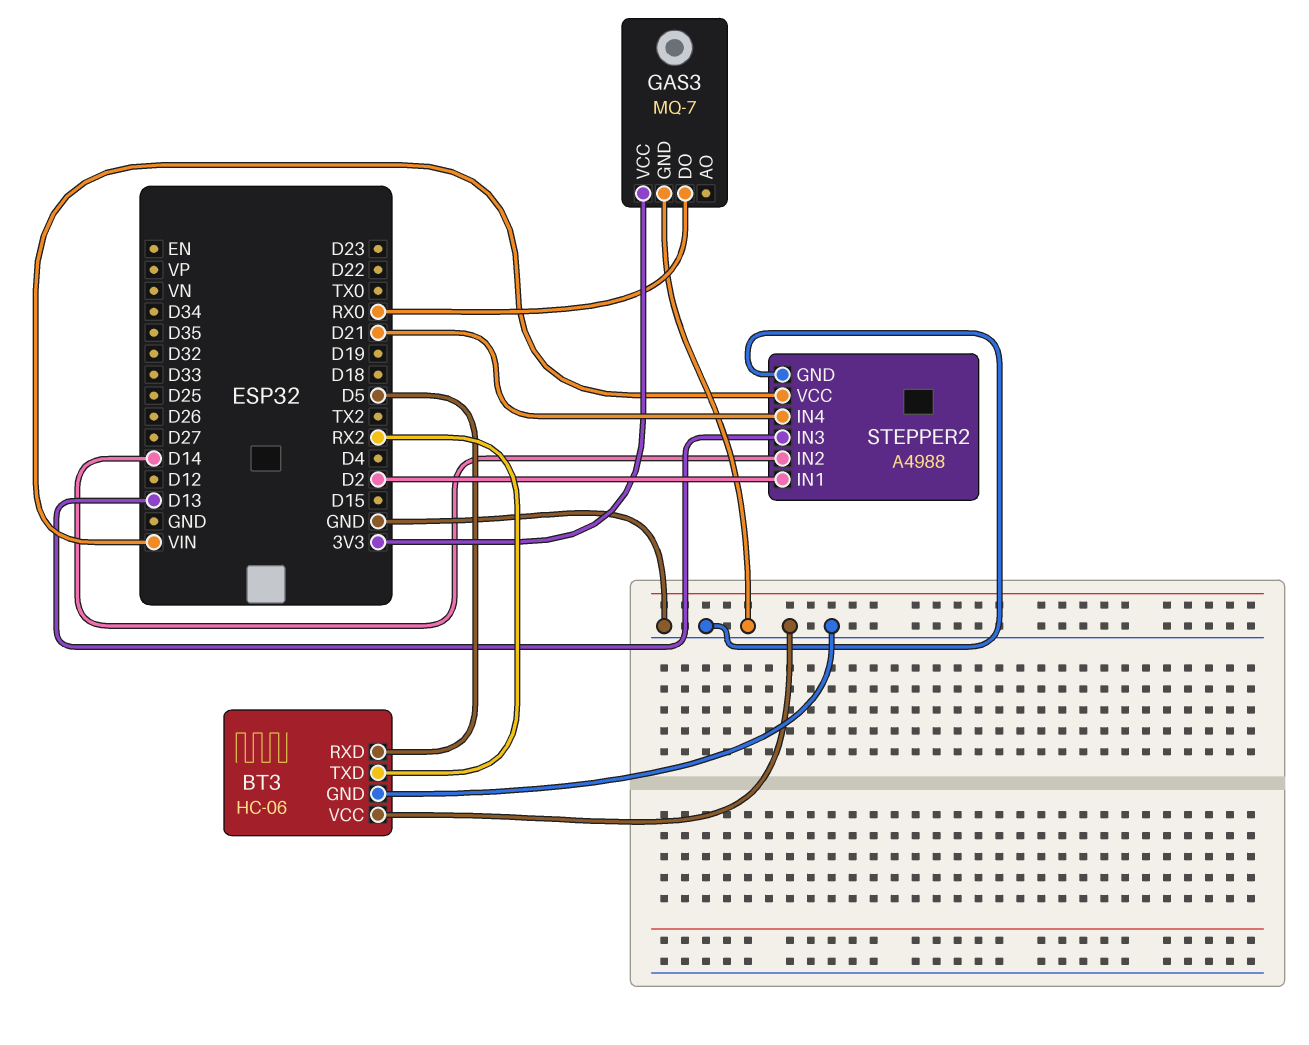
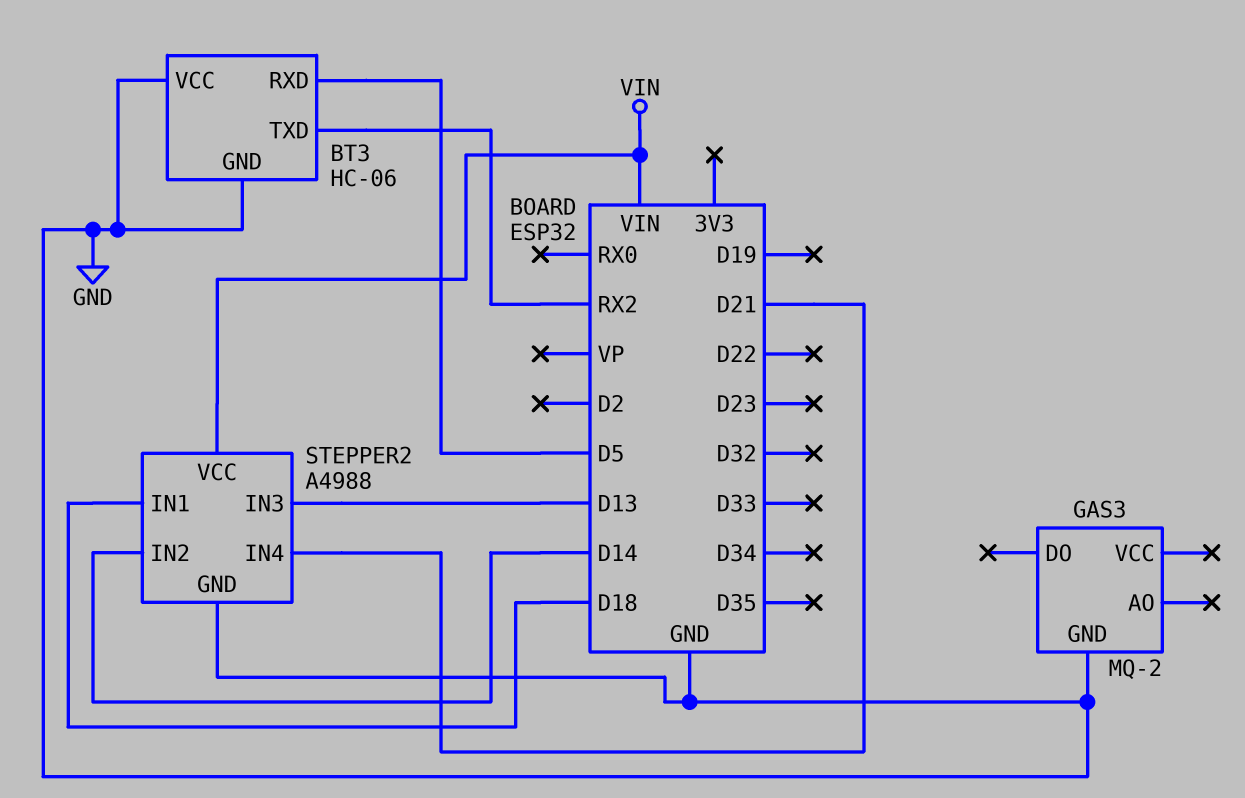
GAS3: MQ-7 -> MQ-2
GAS3 pin DO: RX0 -> none
GAS3 pin VCC: 3V3 -> none
STEPPER2 pin IN1: D2 -> D18

